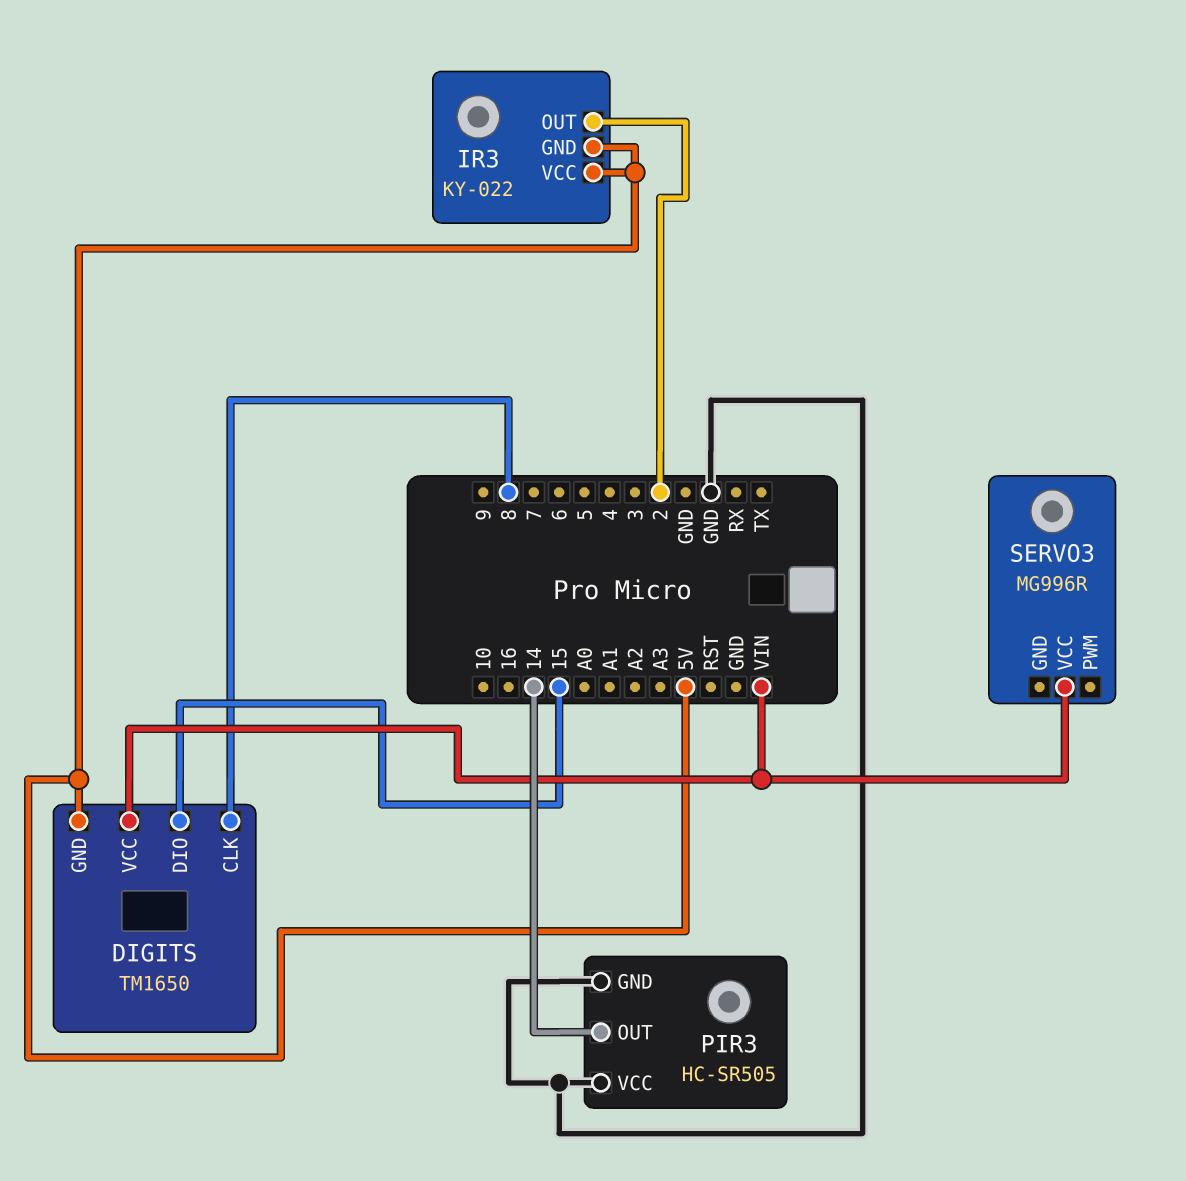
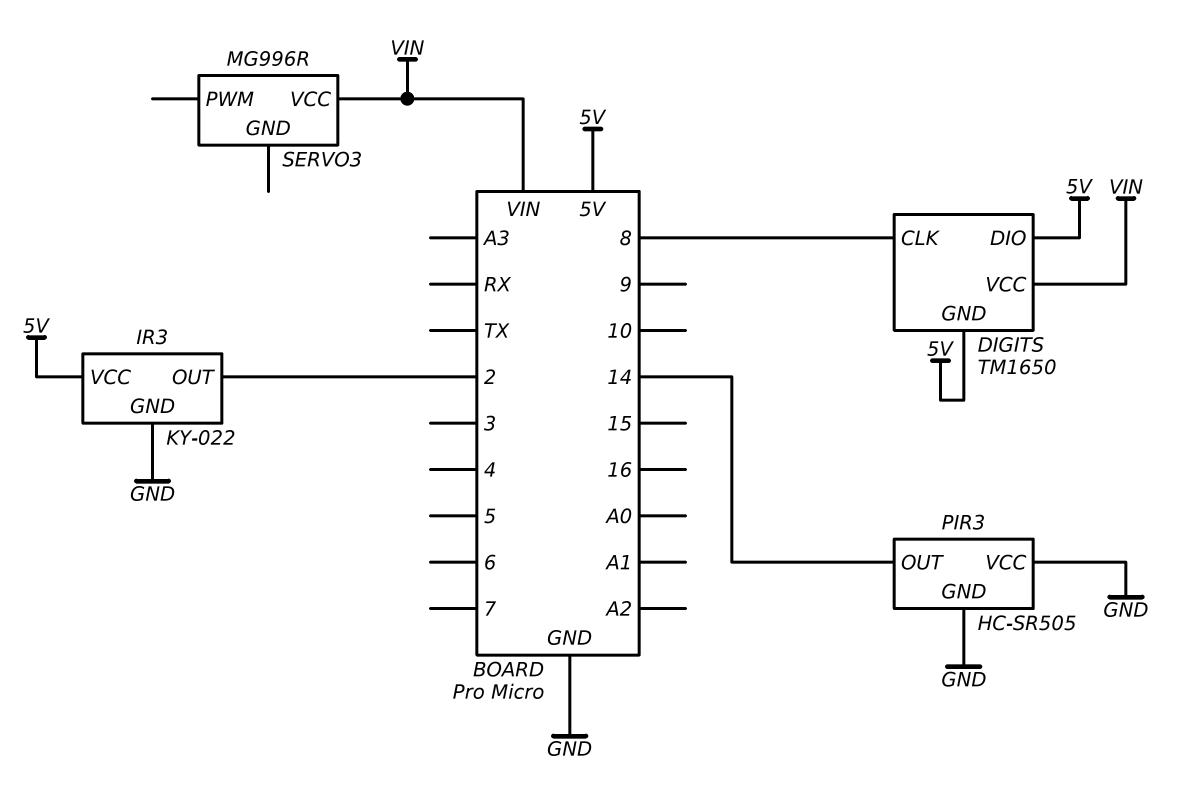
DIGITS pin DIO: 15 -> 5V
IR3 pin GND: 5V -> GND

